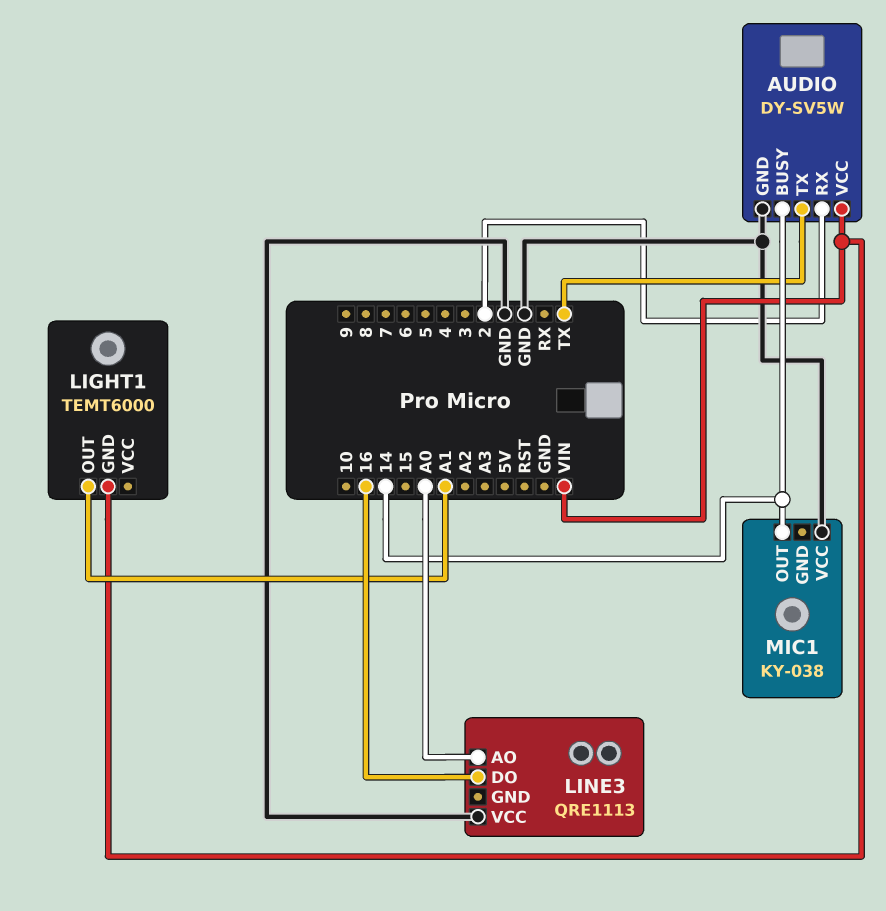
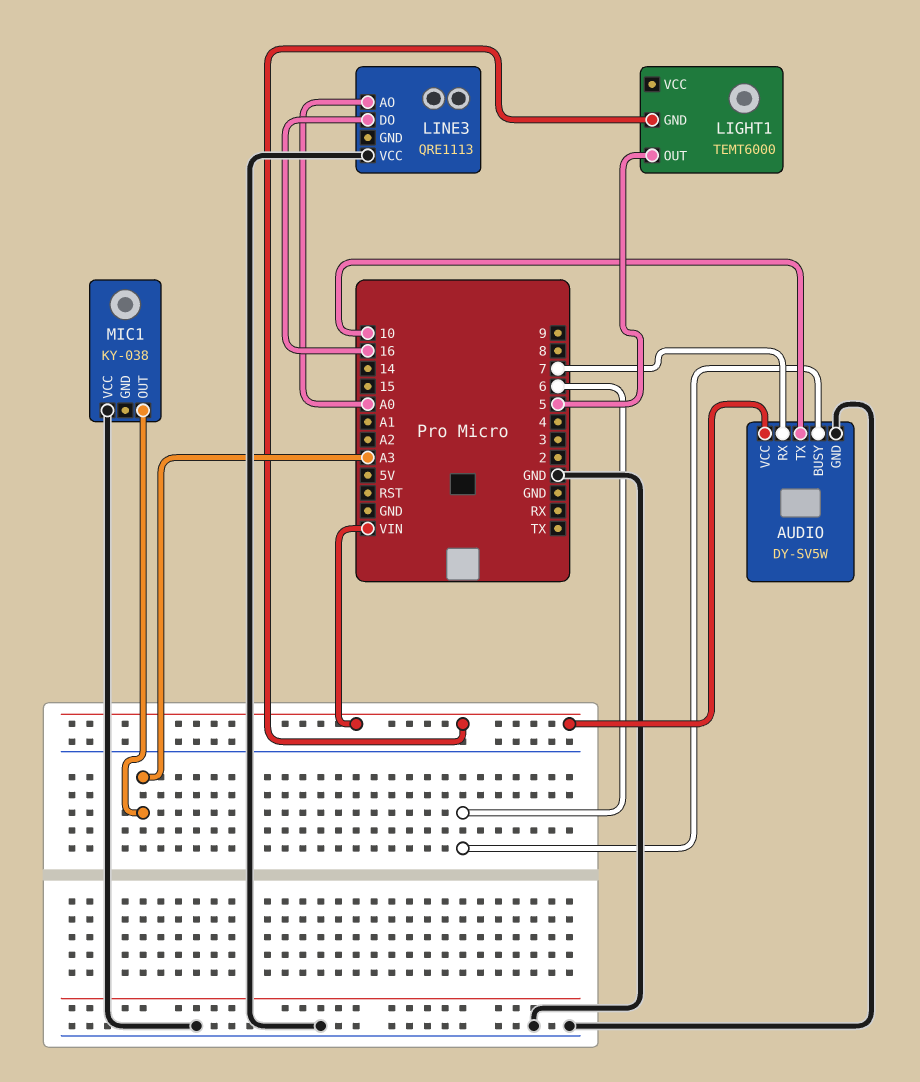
AUDIO pin BUSY: 14 -> 6
AUDIO pin RX: 2 -> 7
AUDIO pin TX: TX -> 10
LIGHT1 pin OUT: A1 -> 5
MIC1 pin OUT: 14 -> A3

